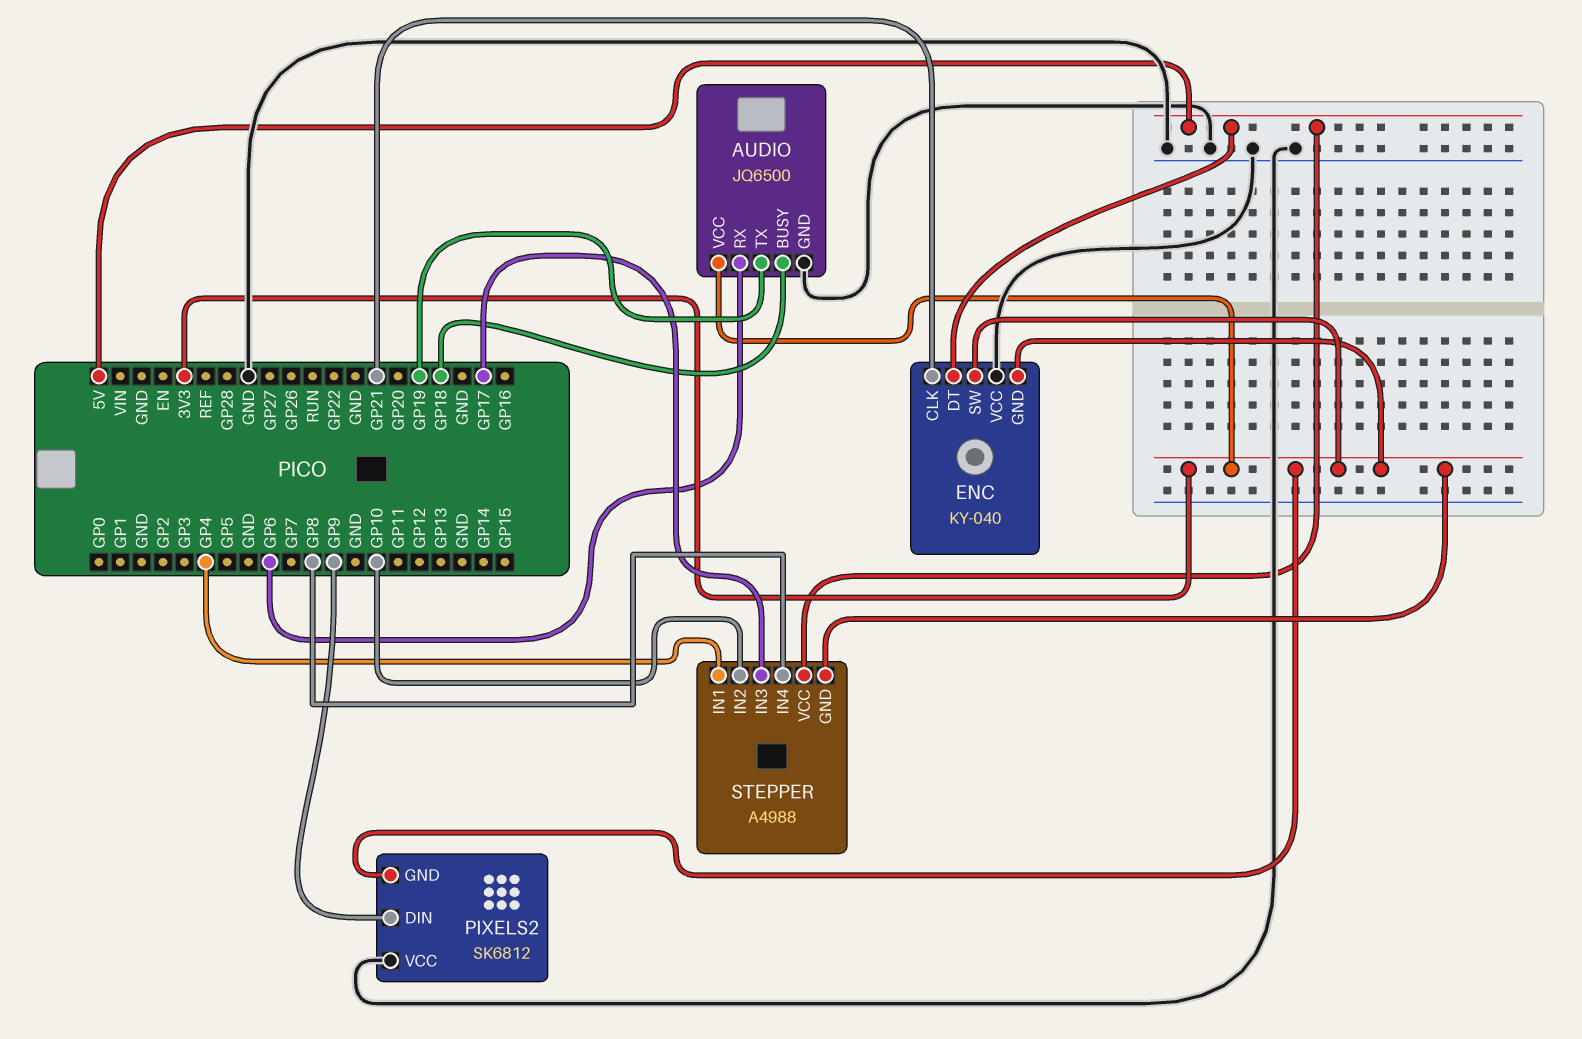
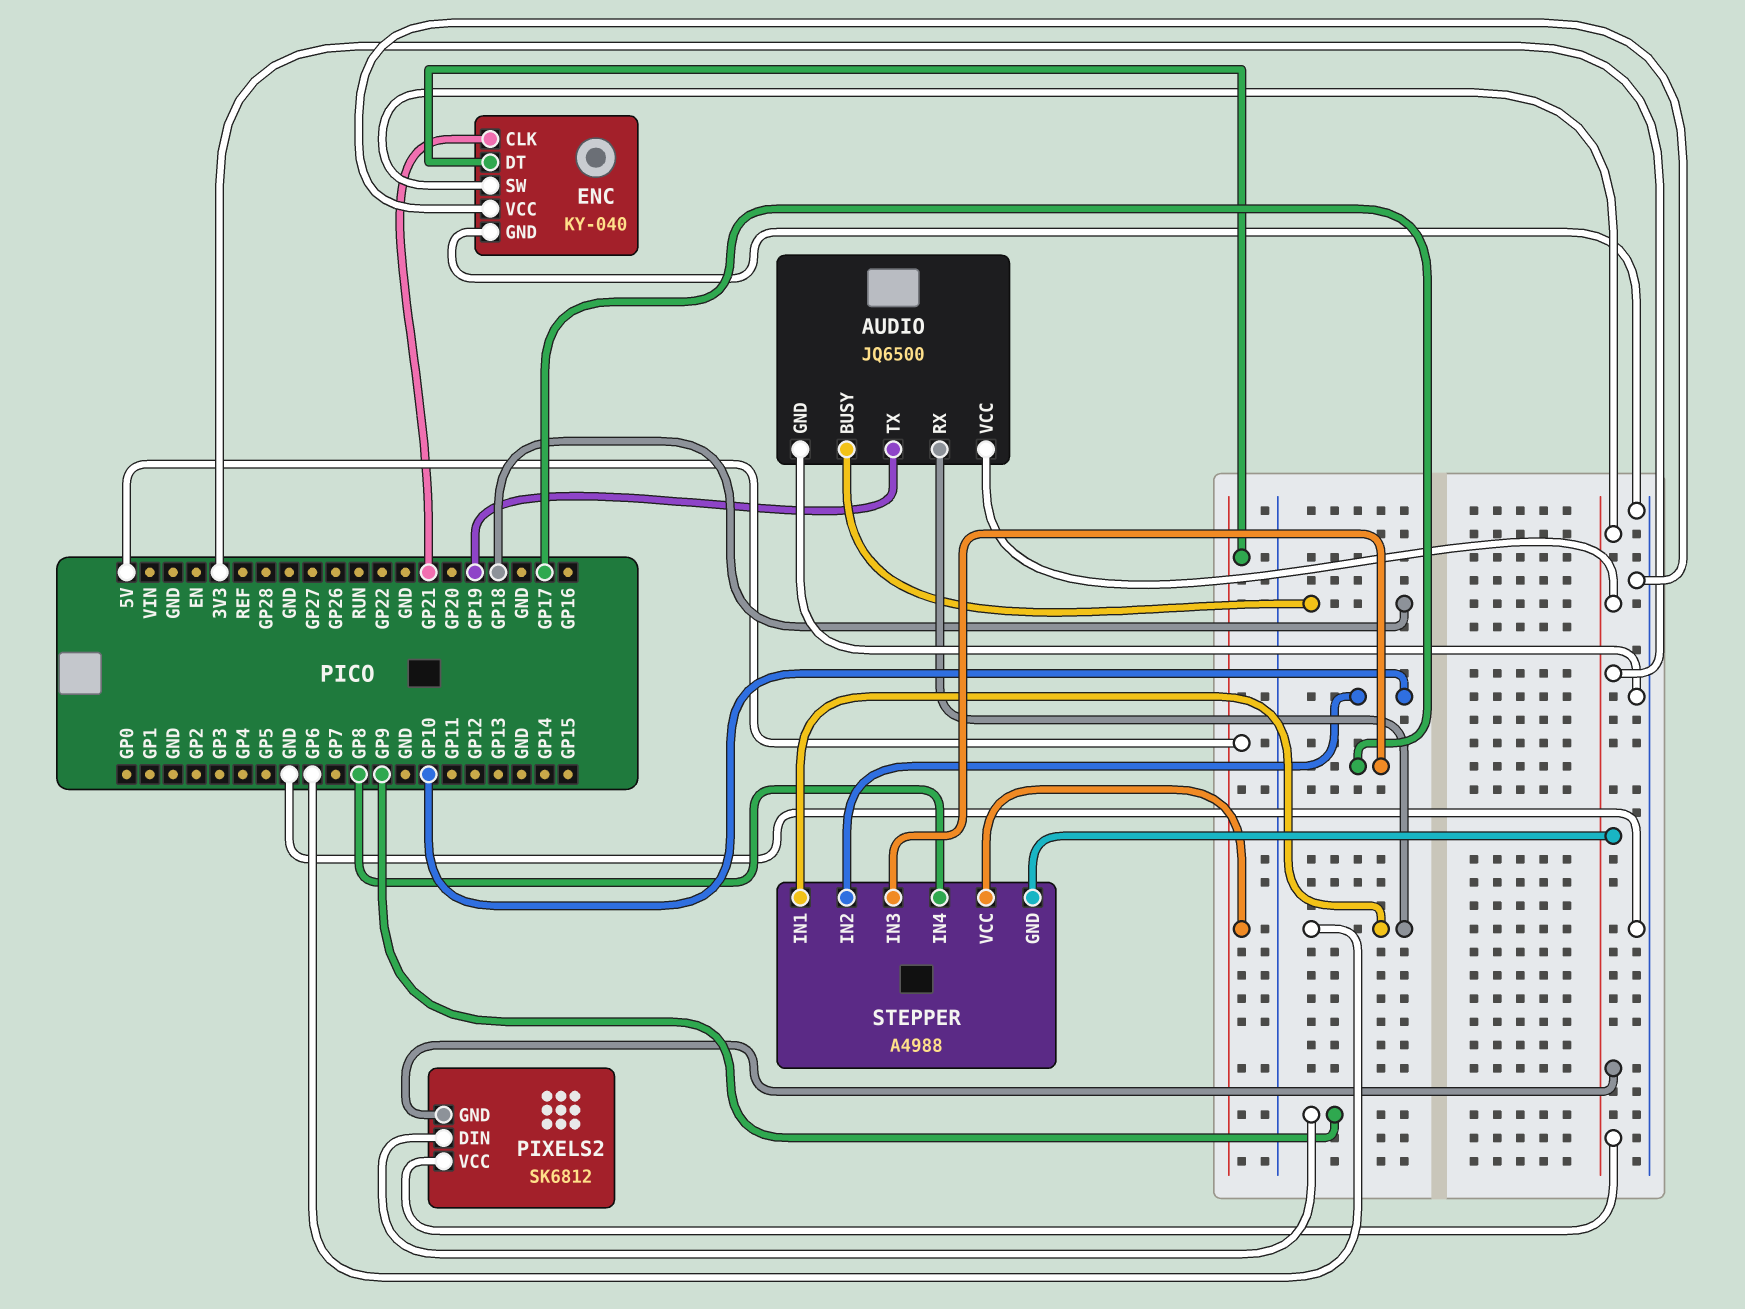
ENC pin GND: 3V3 -> GND
PIXELS2 pin VCC: GND -> 3V3
STEPPER pin IN1: GP4 -> GP6

